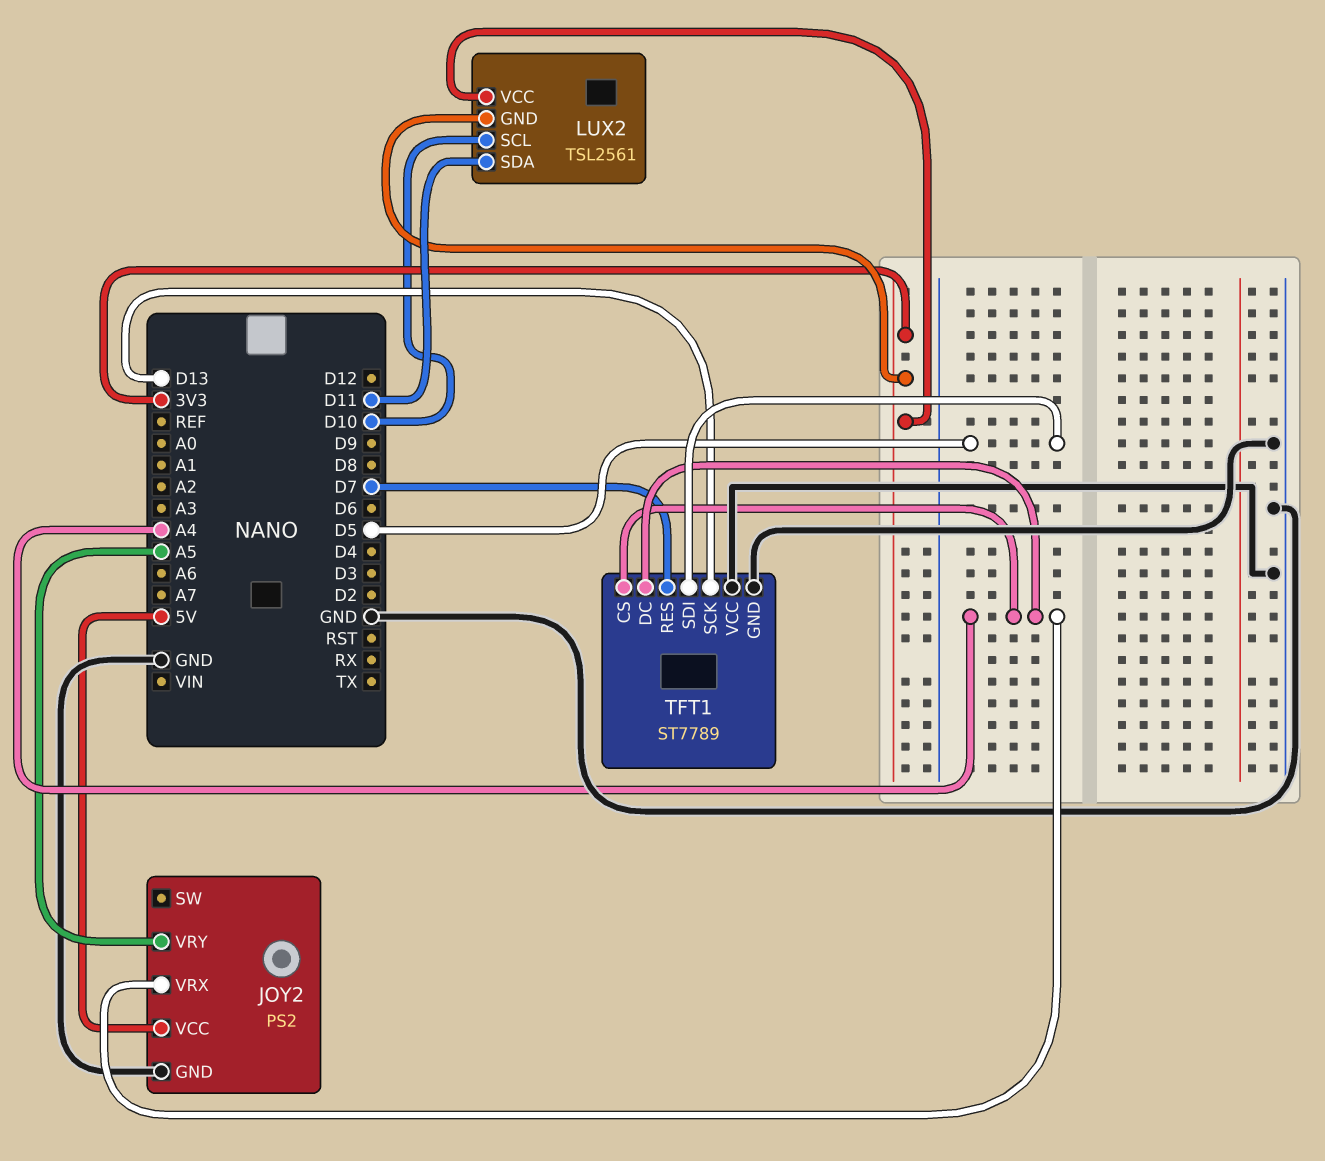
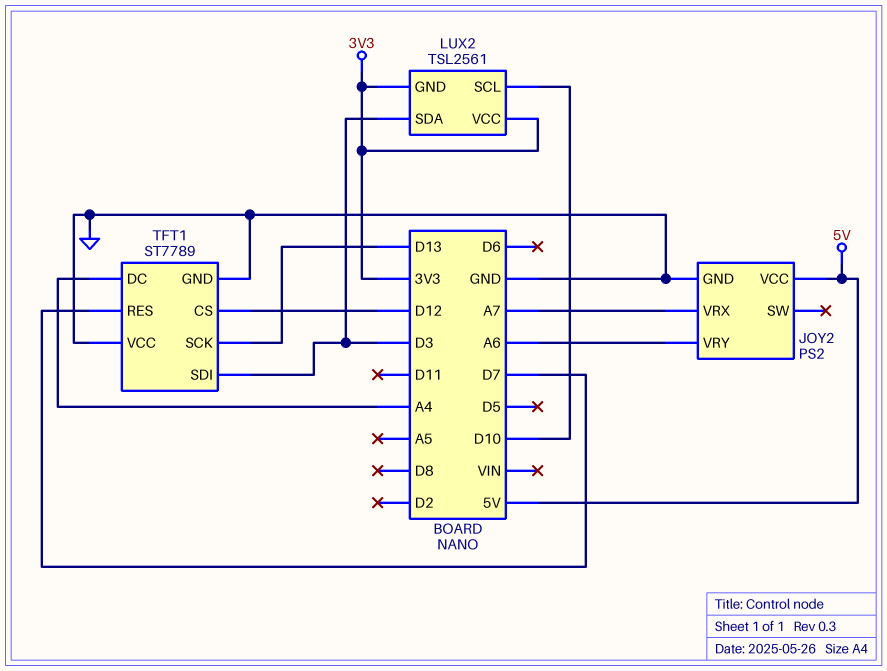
JOY2 pin VRX: A4 -> A7
JOY2 pin VRY: A5 -> A6
LUX2 pin SDA: D11 -> D3
TFT1 pin CS: A4 -> D12
TFT1 pin SDI: D5 -> D3

